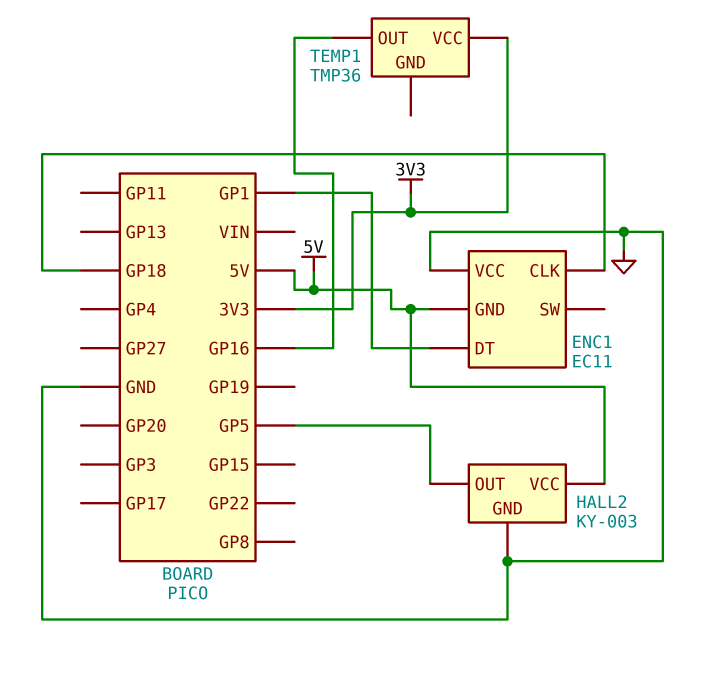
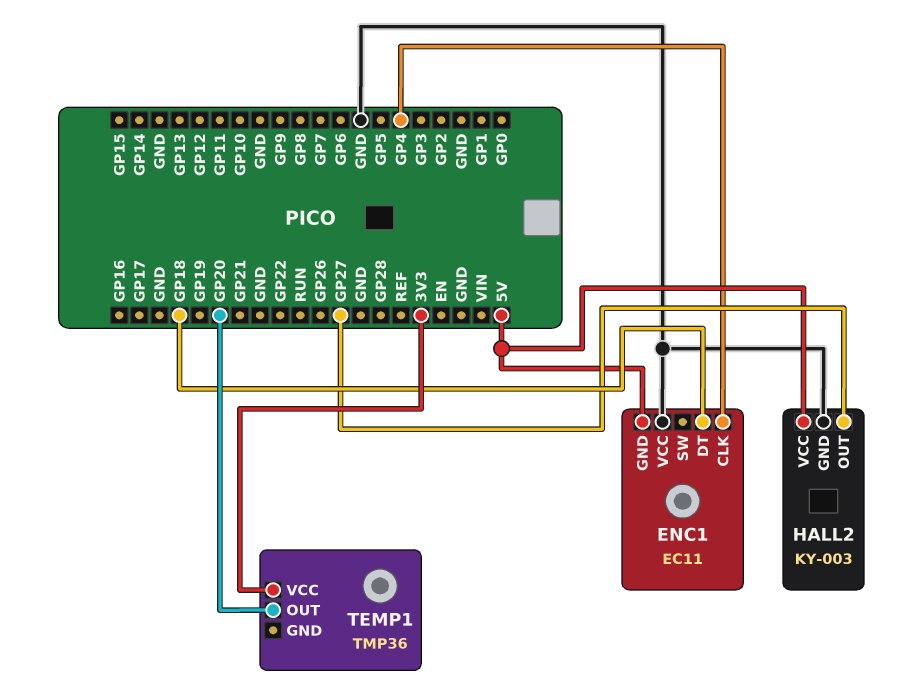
ENC1 pin CLK: GP18 -> GP4
ENC1 pin DT: GP1 -> GP18
HALL2 pin OUT: GP5 -> GP27
TEMP1 pin OUT: GP16 -> GP20

